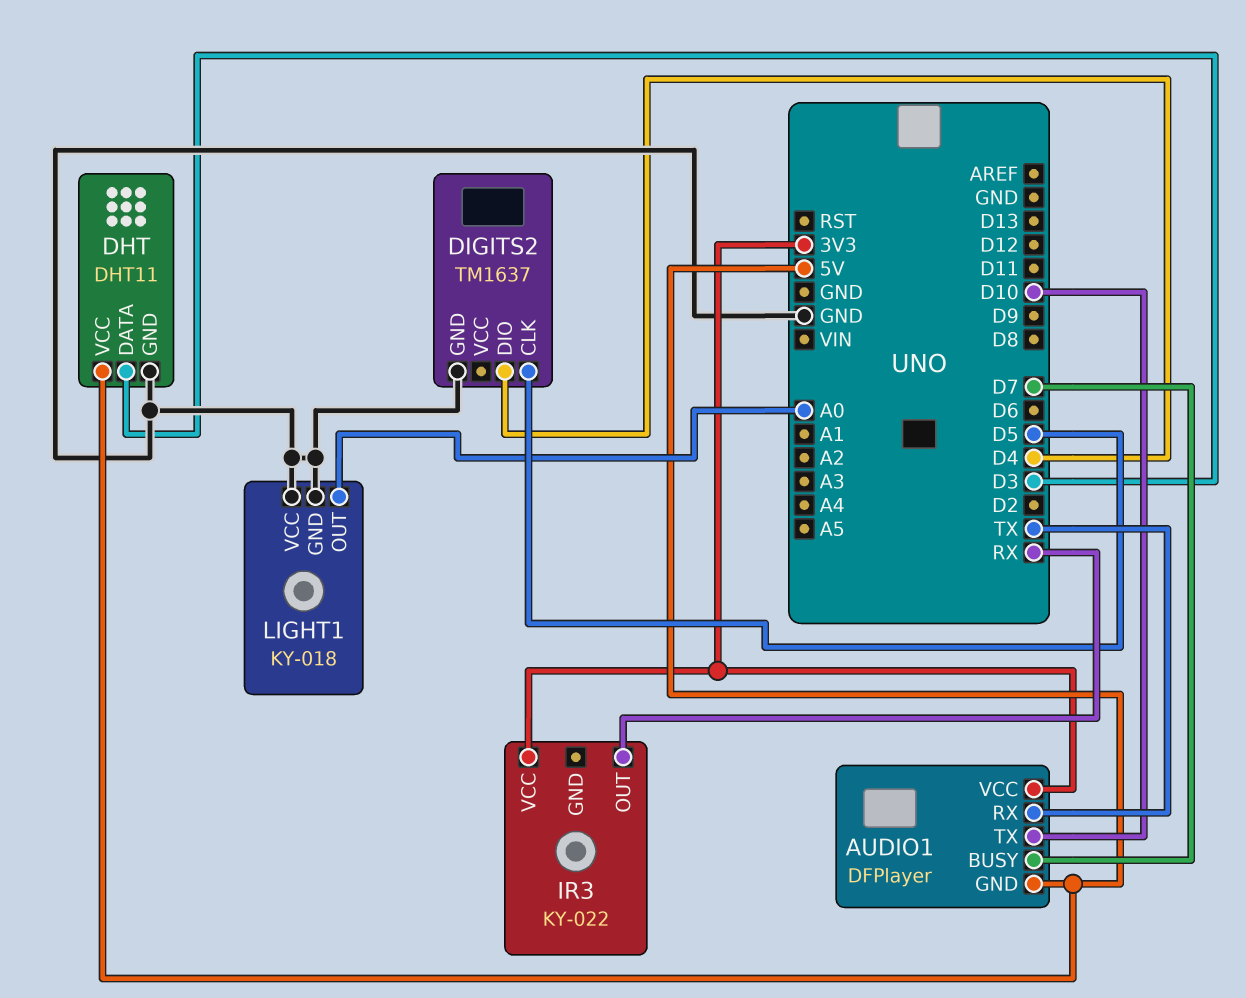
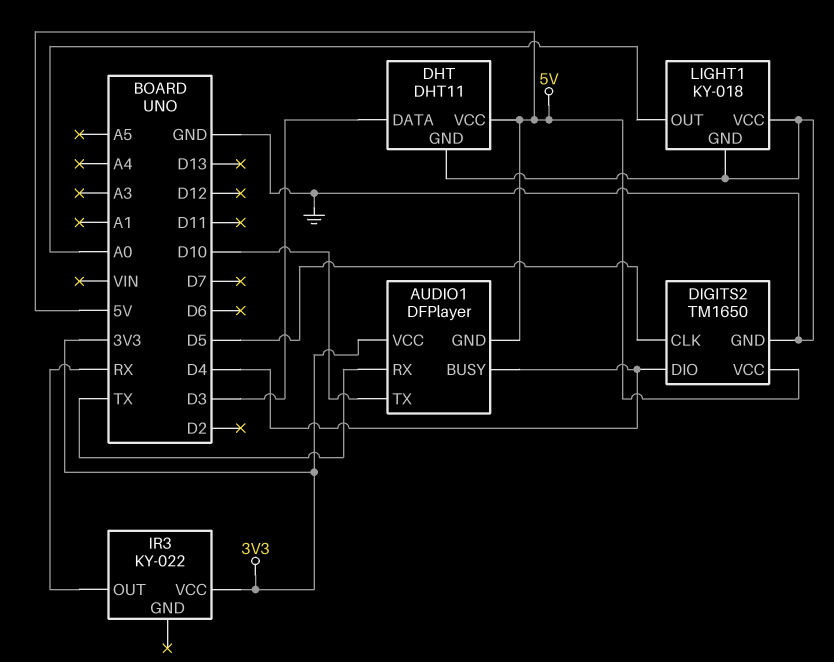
AUDIO1 pin BUSY: D7 -> D4
DIGITS2: TM1637 -> TM1650
DIGITS2 pin VCC: none -> 5V

